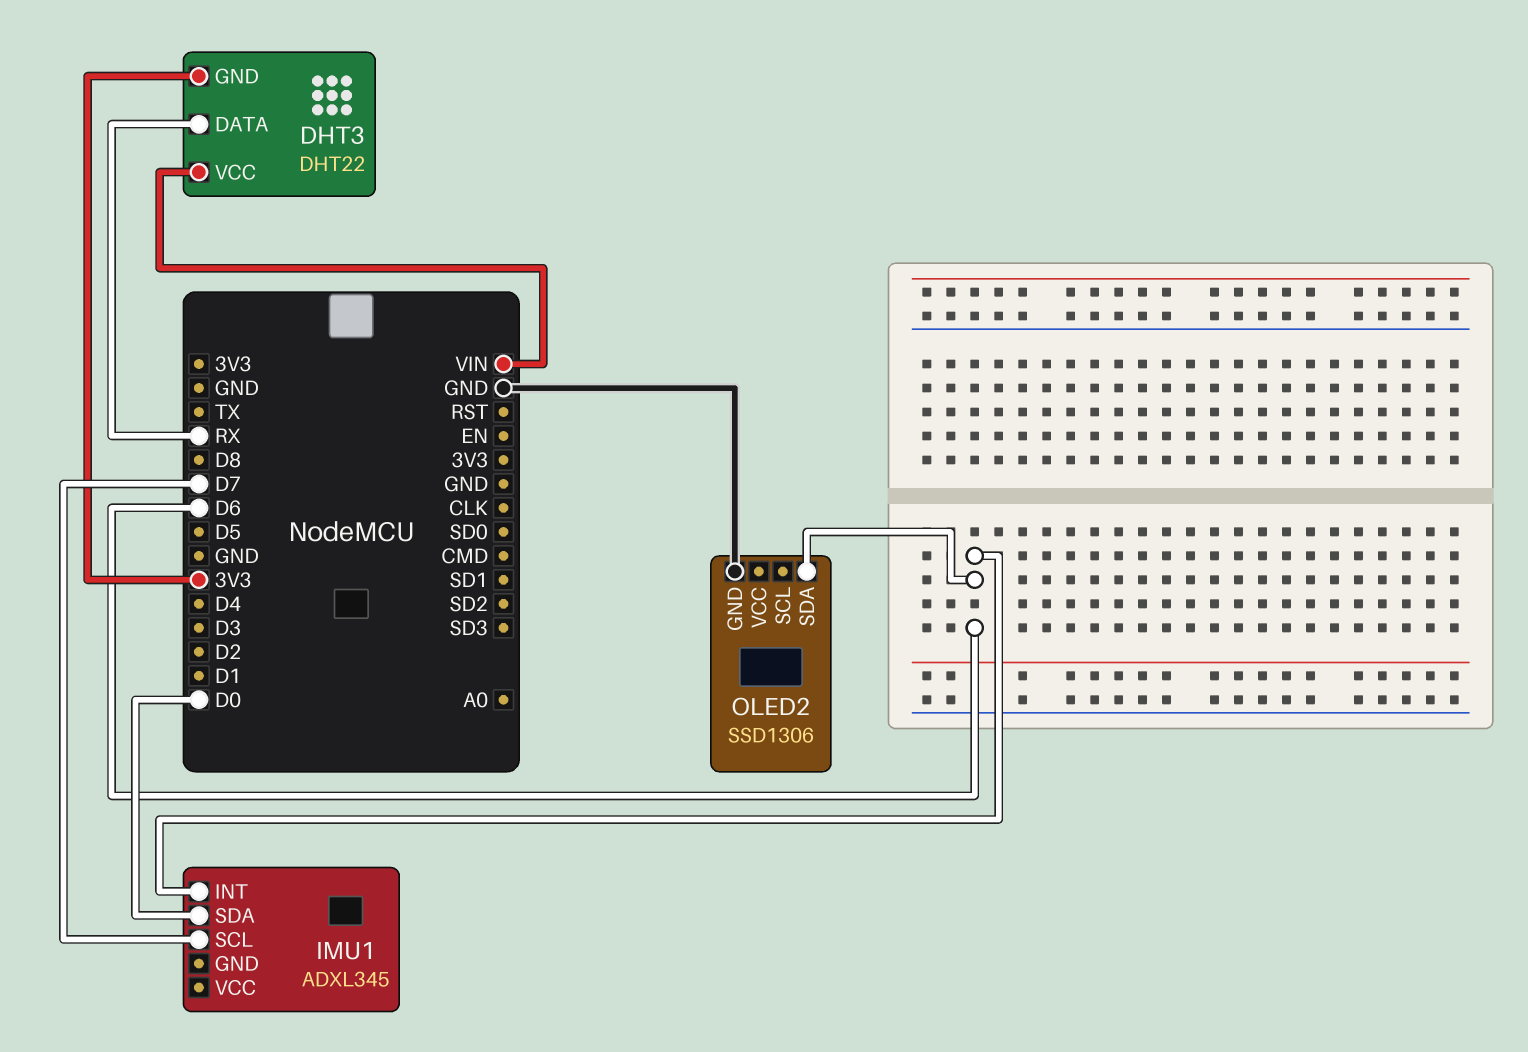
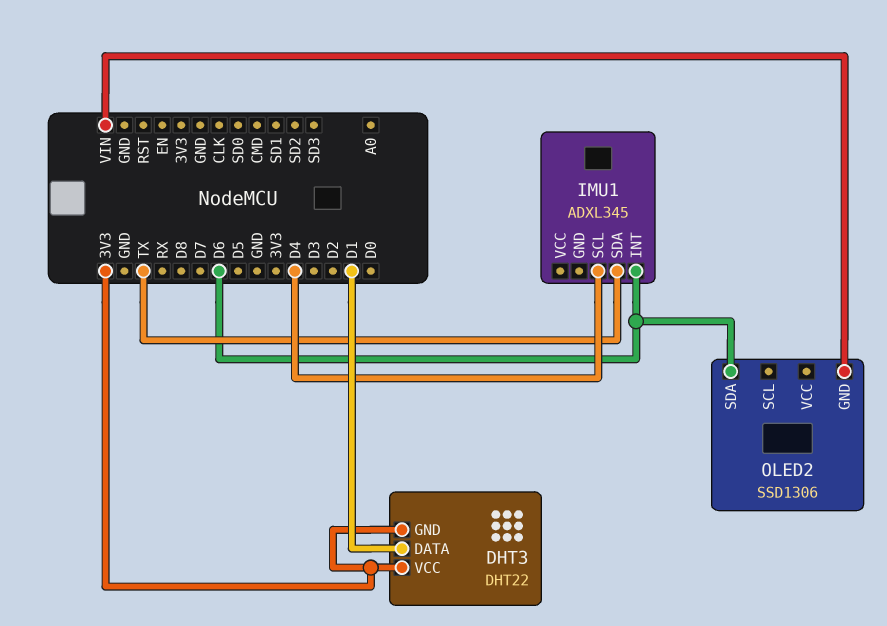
DHT3 pin DATA: RX -> D1
DHT3 pin VCC: VIN -> 3V3
IMU1 pin SCL: D7 -> D4
IMU1 pin SDA: D0 -> TX
OLED2 pin GND: GND -> VIN

